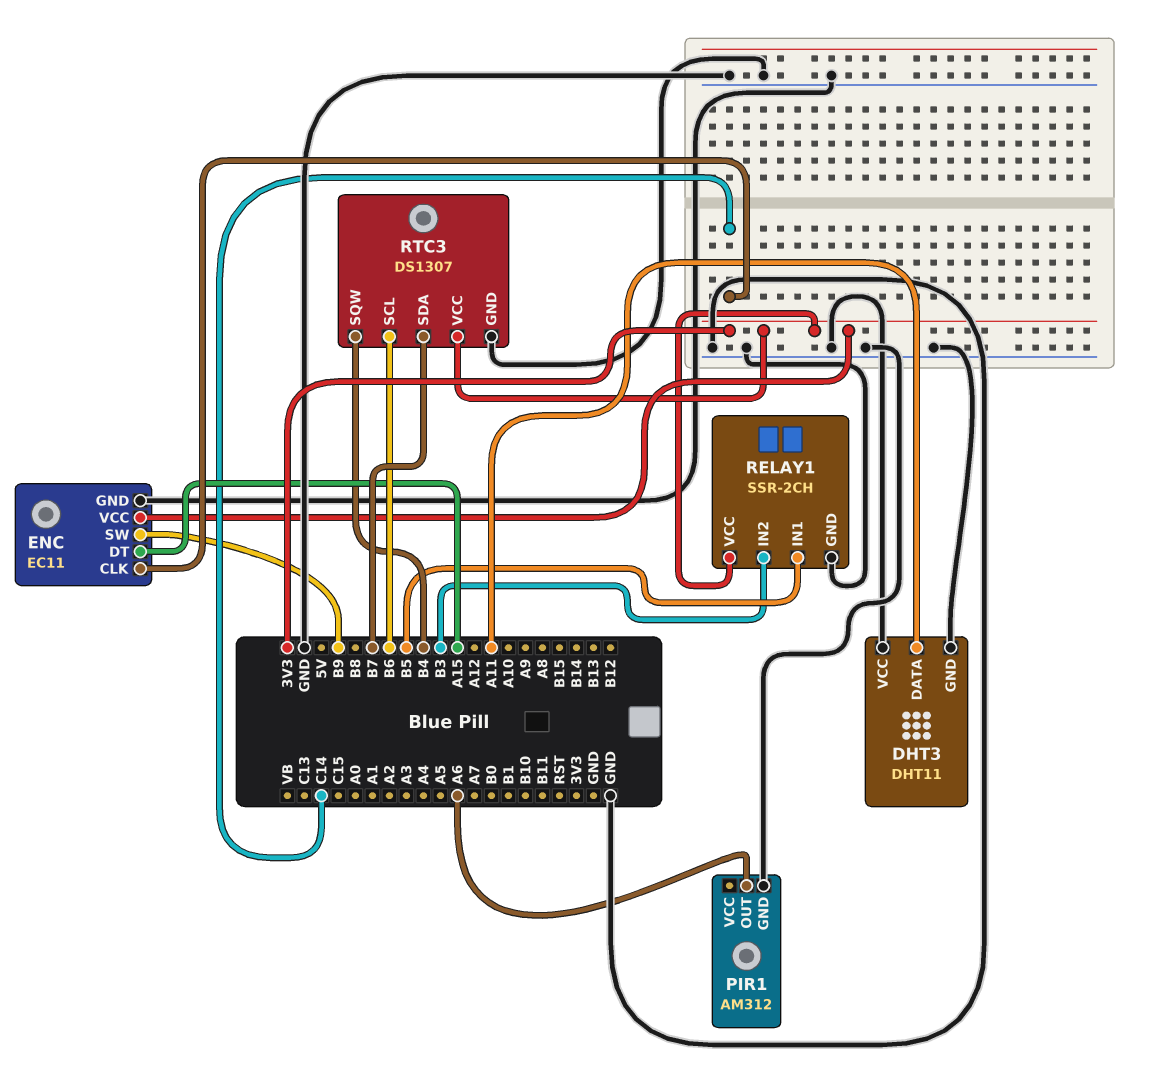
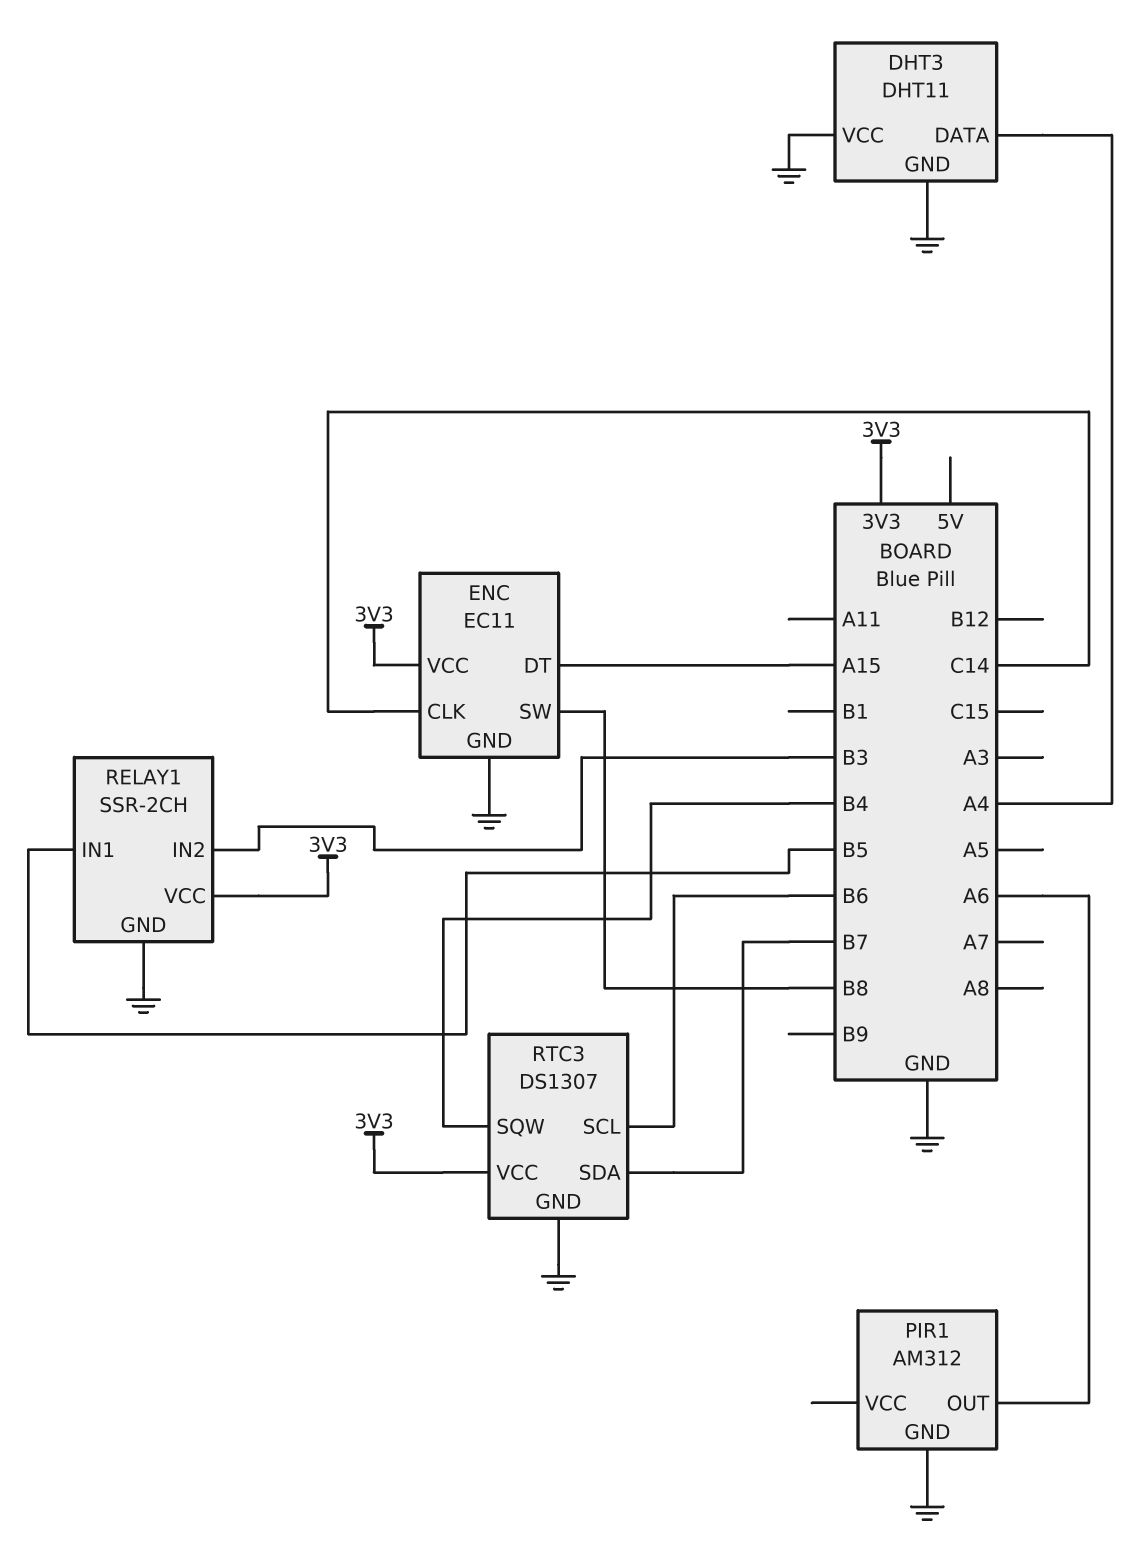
DHT3 pin DATA: A11 -> A4
ENC pin SW: B9 -> B8

